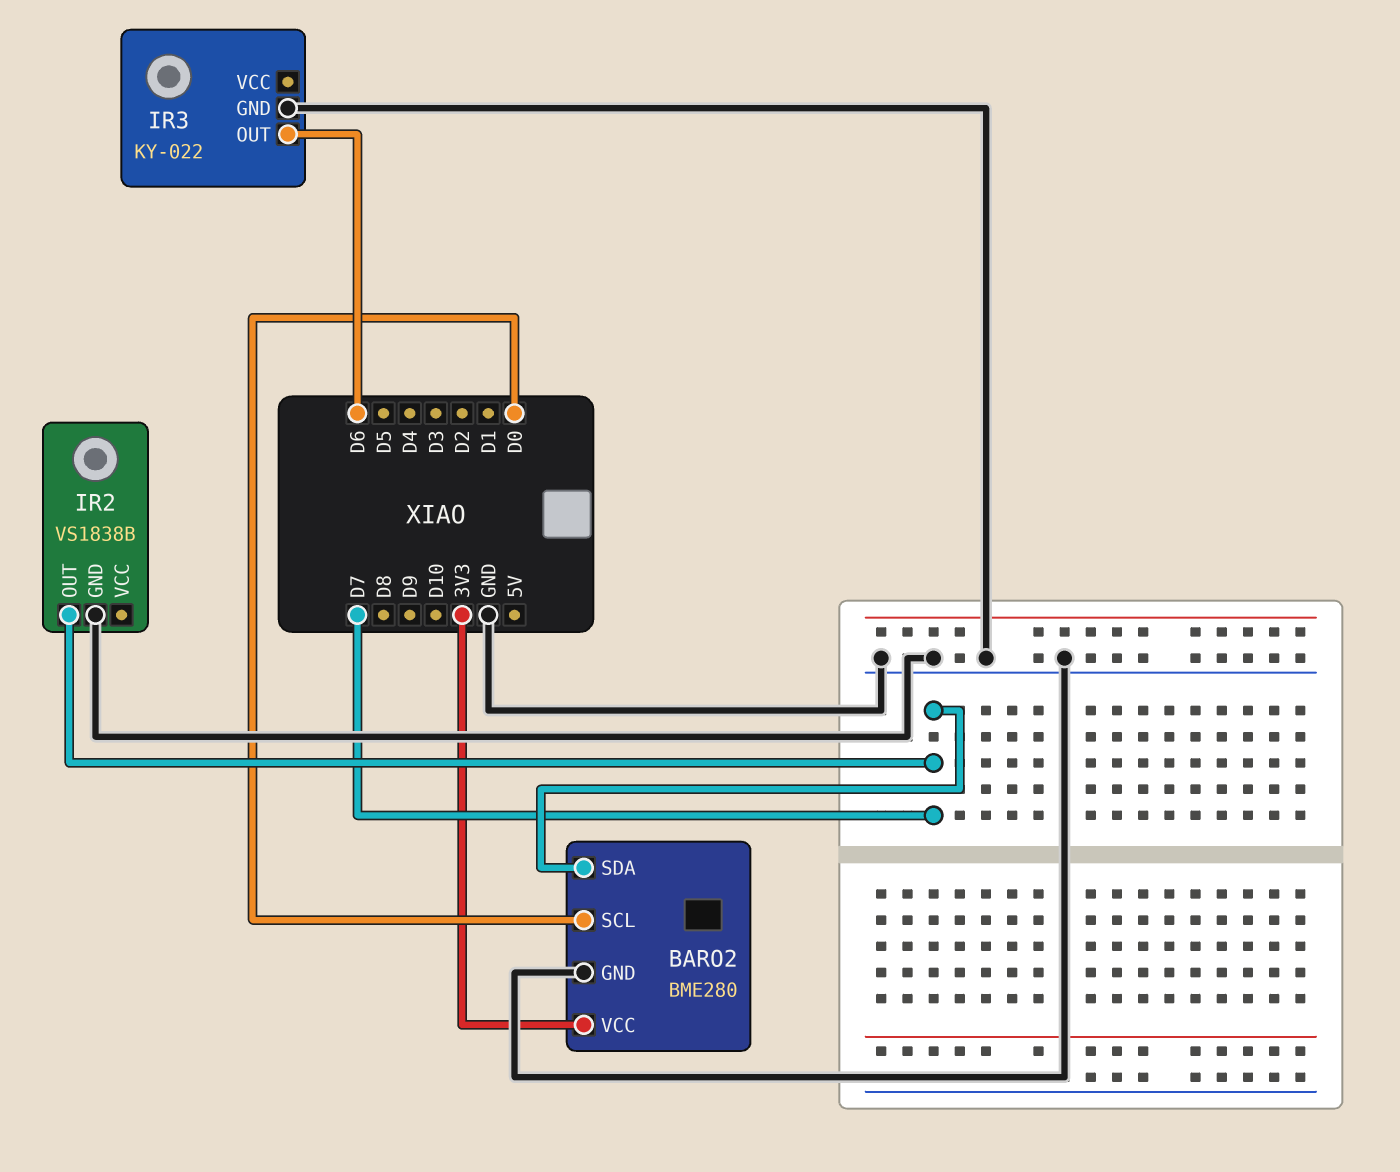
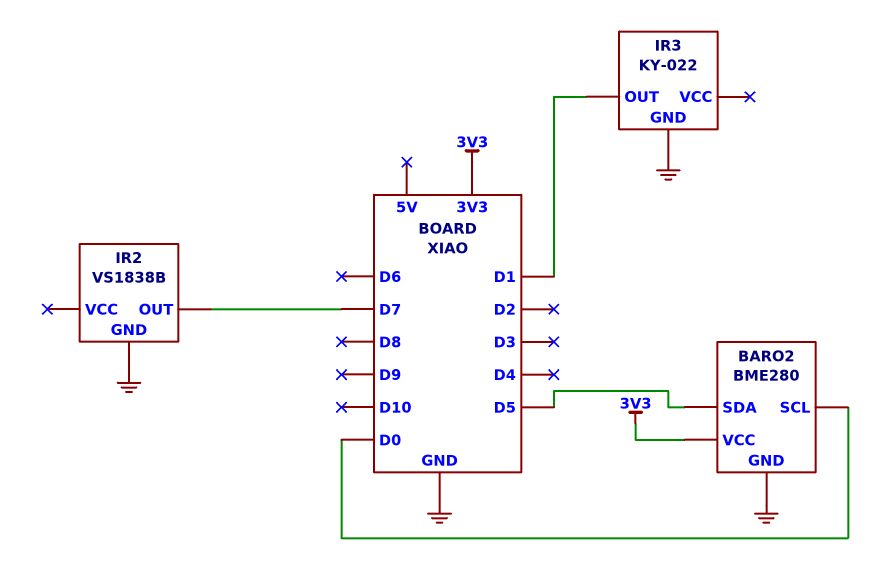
BARO2 pin SDA: D7 -> D5
IR3 pin OUT: D6 -> D1

